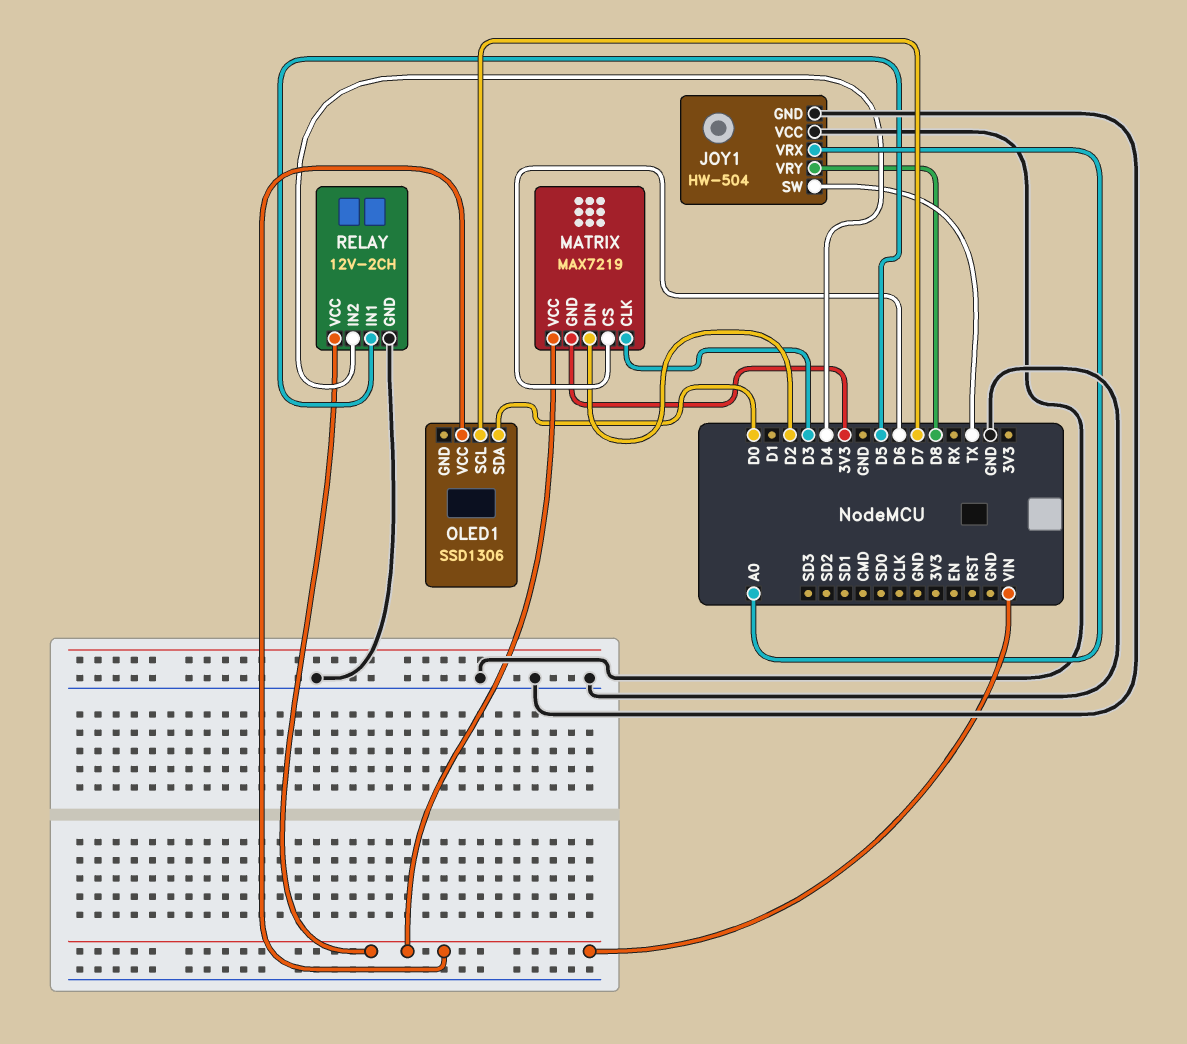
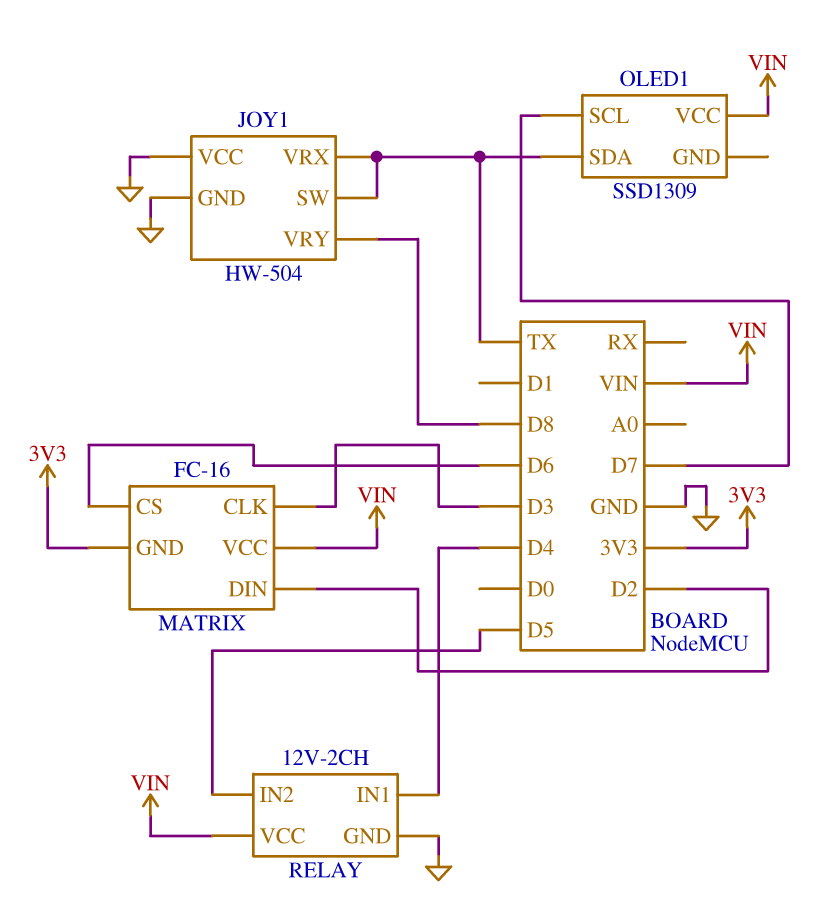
JOY1 pin VRX: A0 -> TX
MATRIX: MAX7219 -> FC-16
OLED1: SSD1306 -> SSD1309
OLED1 pin SDA: D0 -> TX
RELAY pin IN1: D5 -> D4
RELAY pin IN2: D4 -> D5

